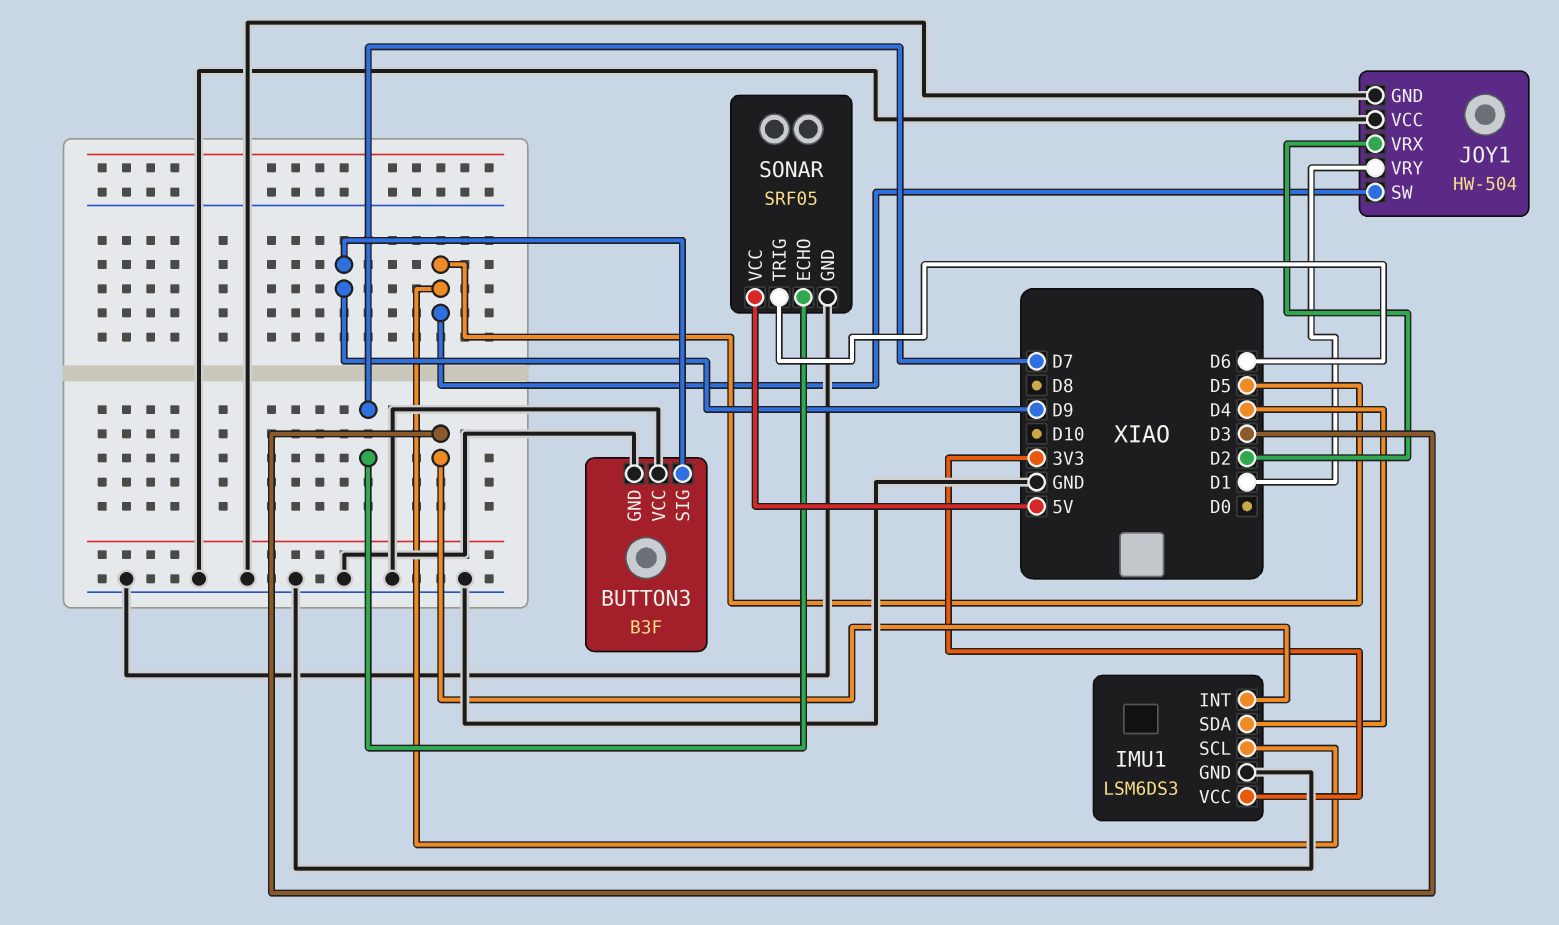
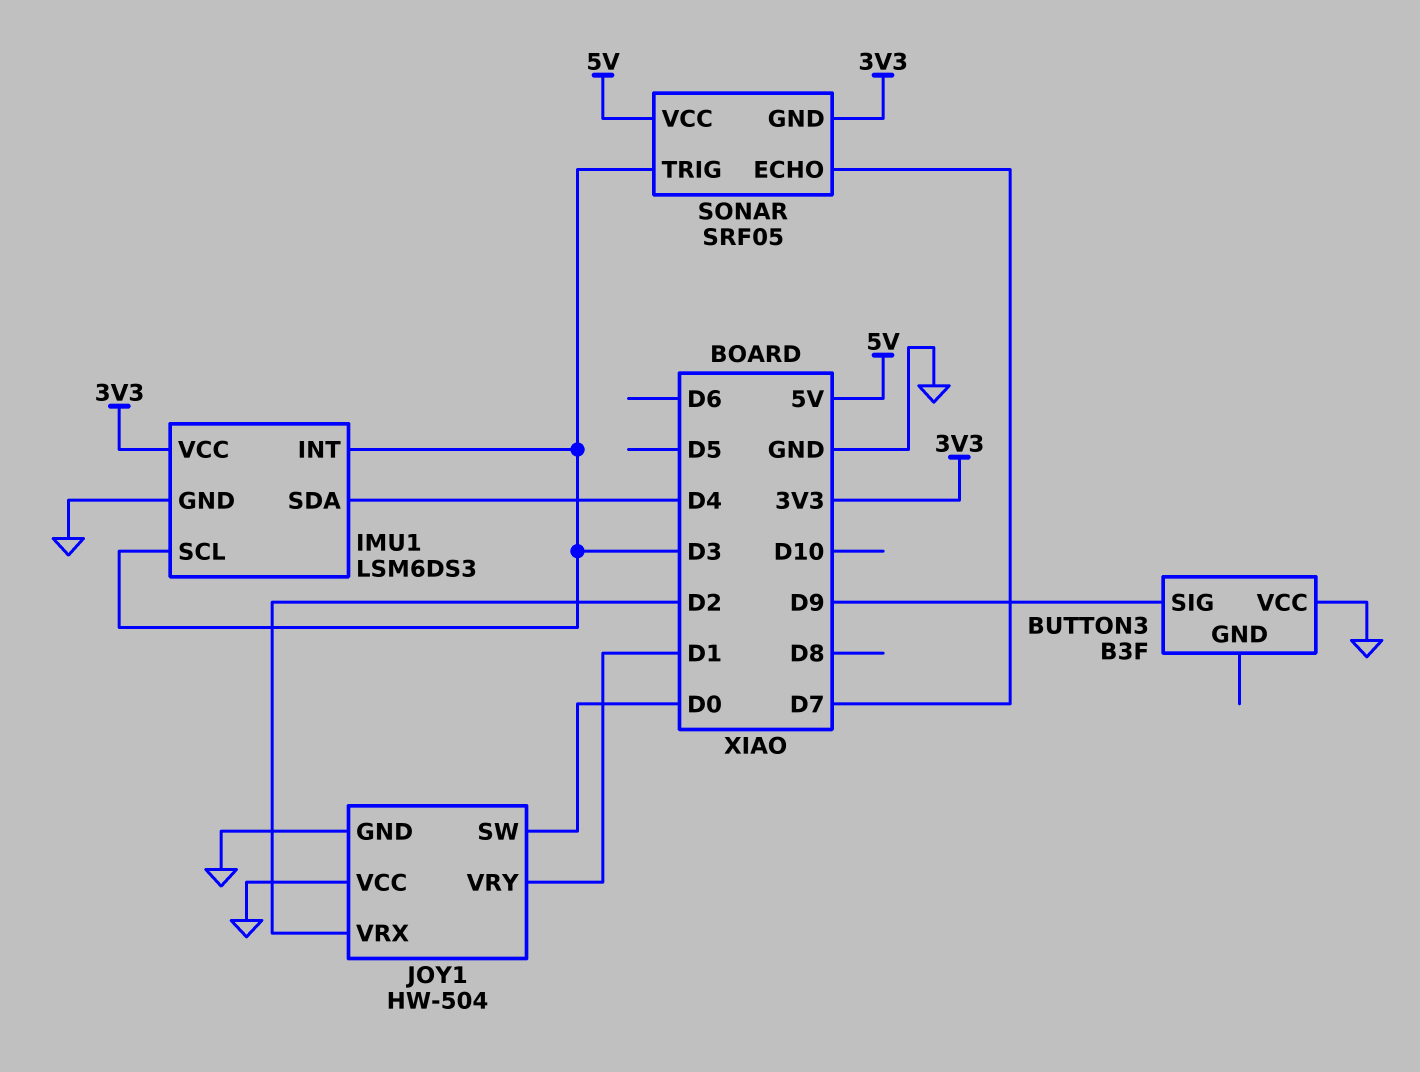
BUTTON3 pin GND: GND -> none
IMU1 pin SCL: D5 -> D3
JOY1 pin SW: D5 -> D0
SONAR pin GND: GND -> 3V3
SONAR pin TRIG: D6 -> D3

